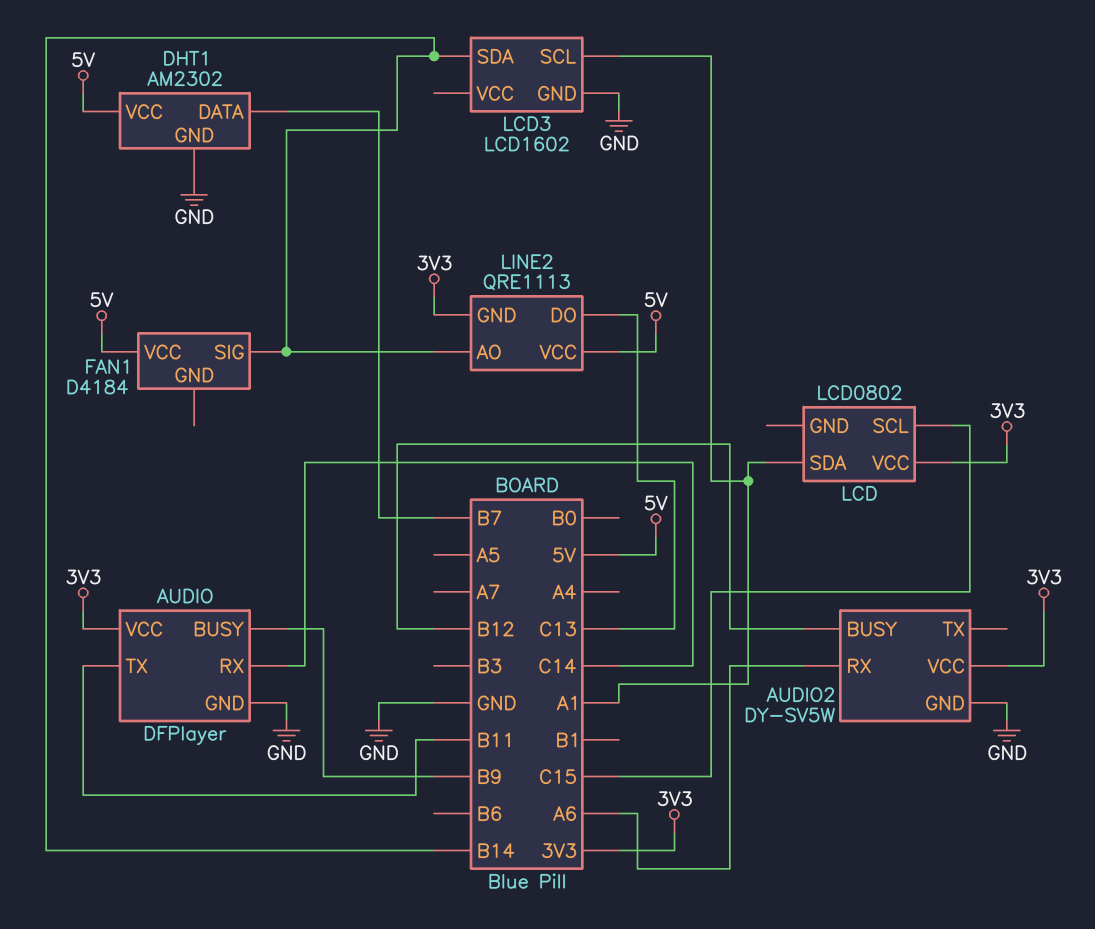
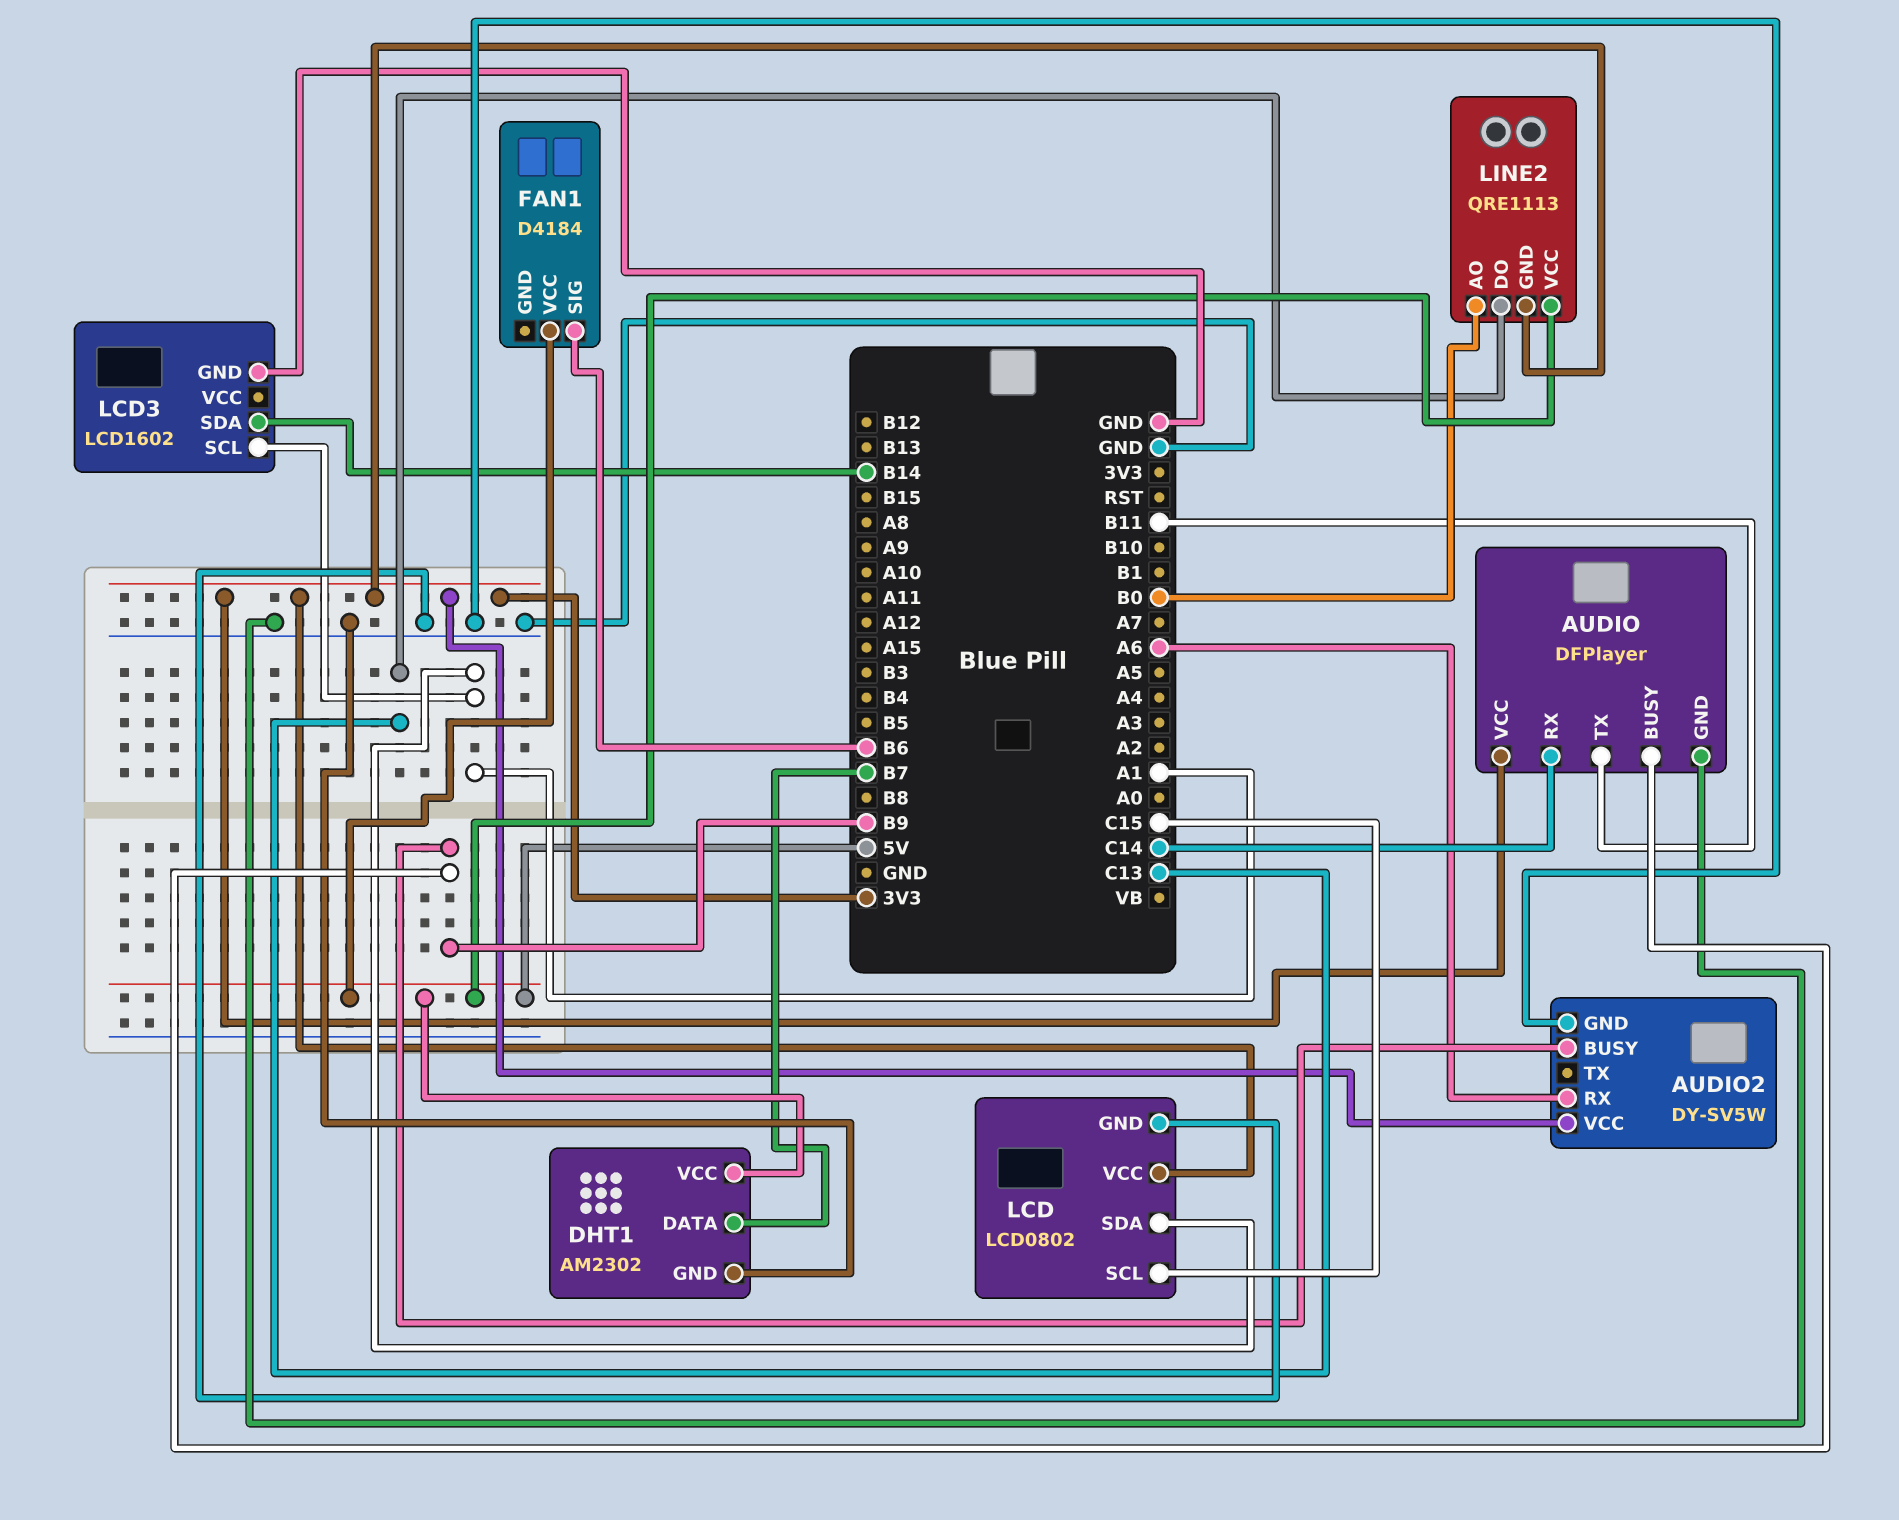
AUDIO2 pin BUSY: B12 -> B9
FAN1 pin SIG: B14 -> B6
LCD pin GND: none -> GND
LINE2 pin AO: B14 -> B0

